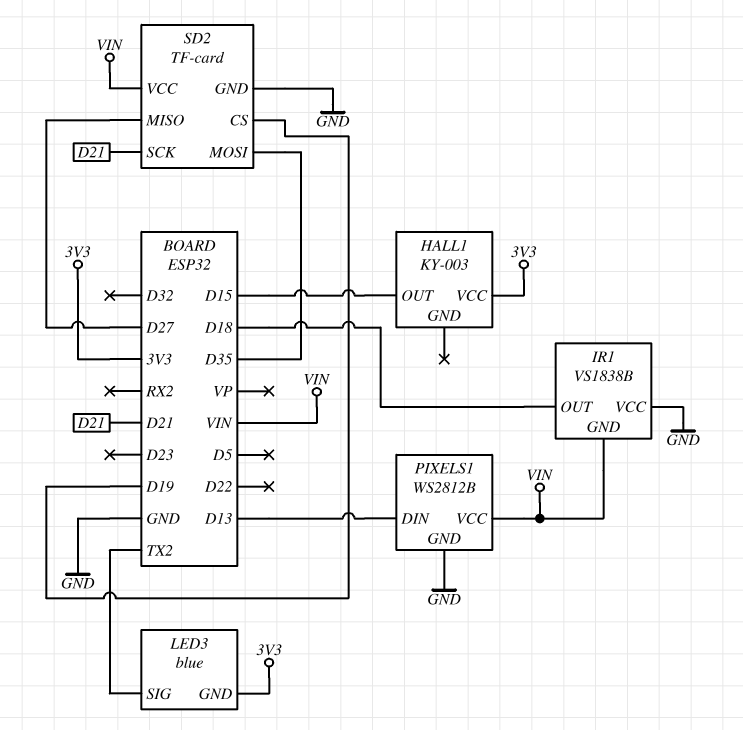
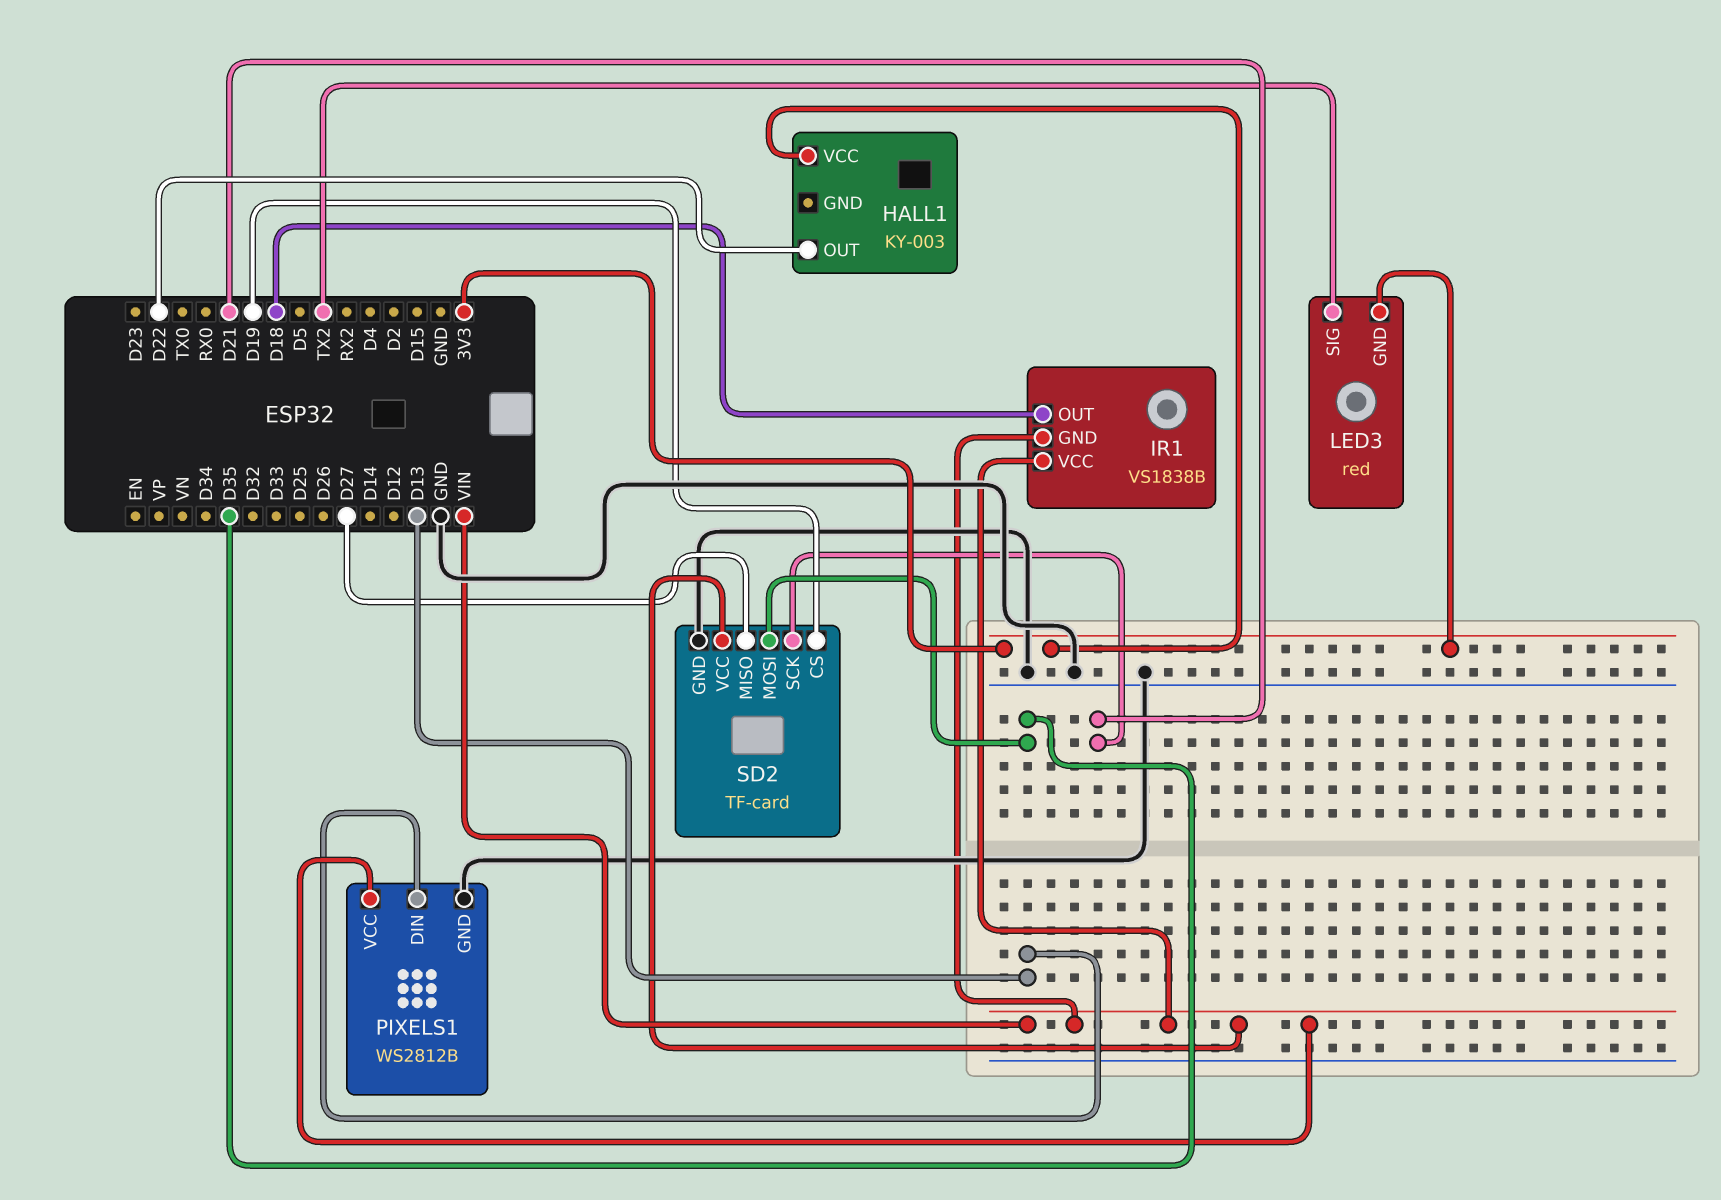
HALL1 pin OUT: D15 -> D22
IR1 pin VCC: GND -> VIN
LED3: blue -> red

